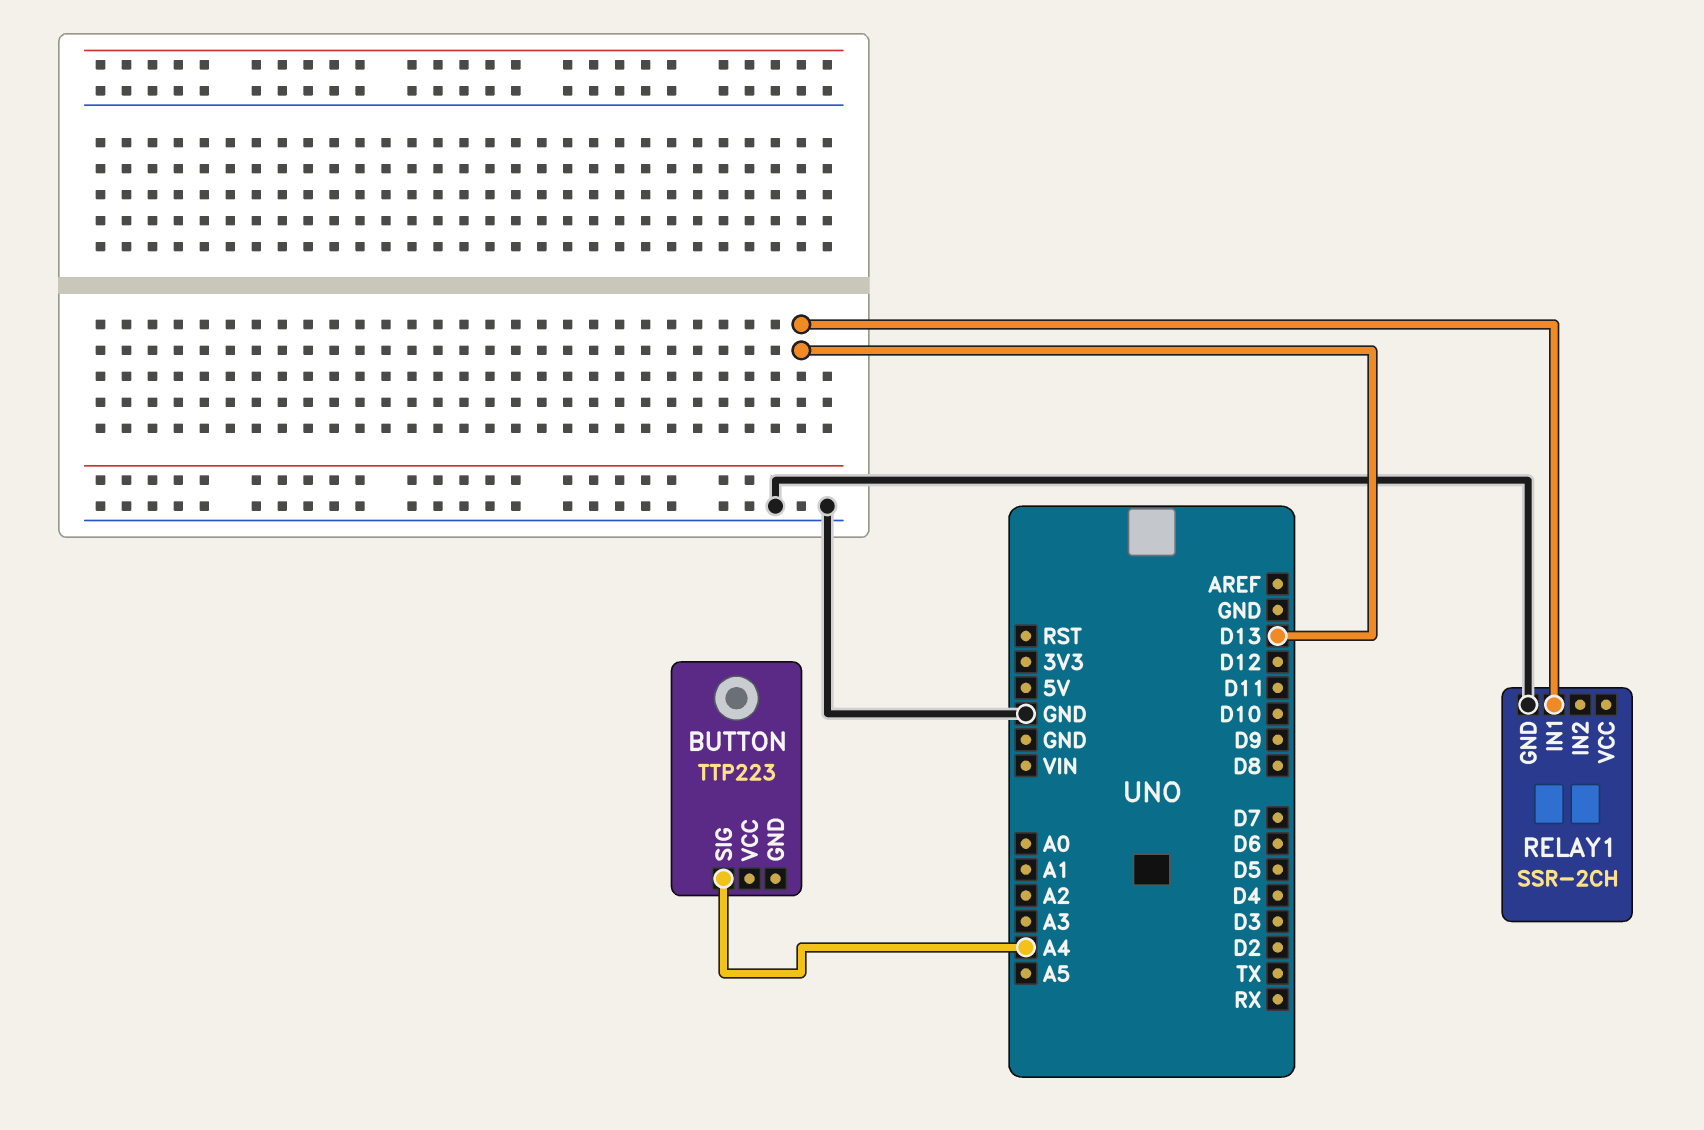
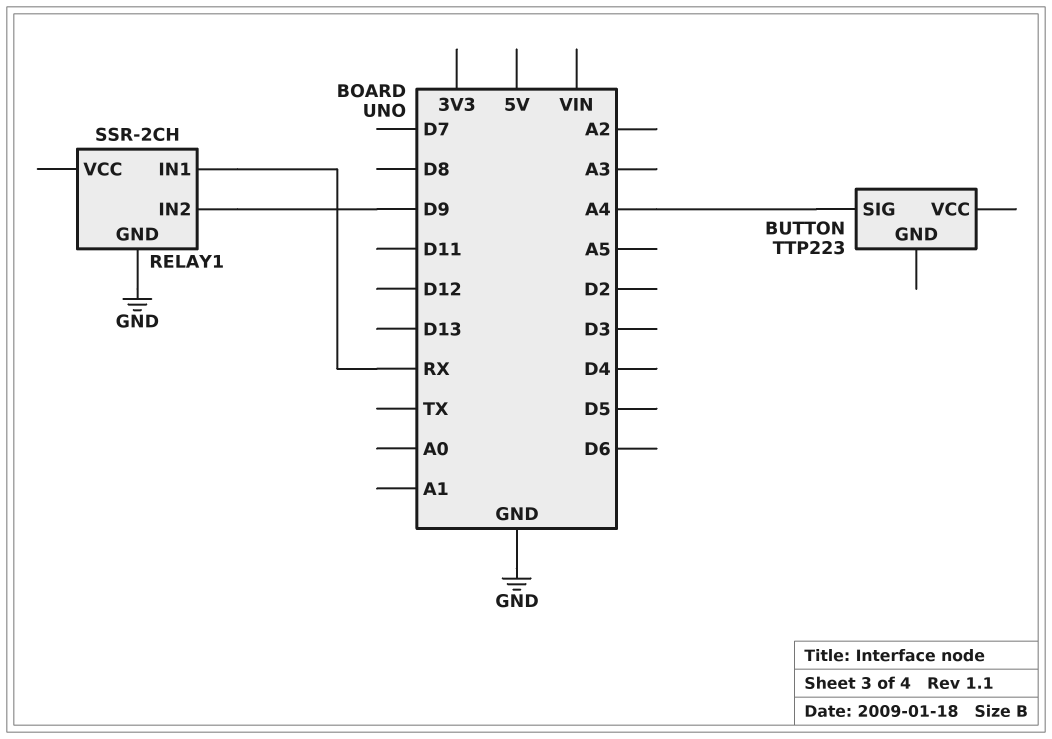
RELAY1 pin IN1: D13 -> RX
RELAY1 pin IN2: none -> D9

